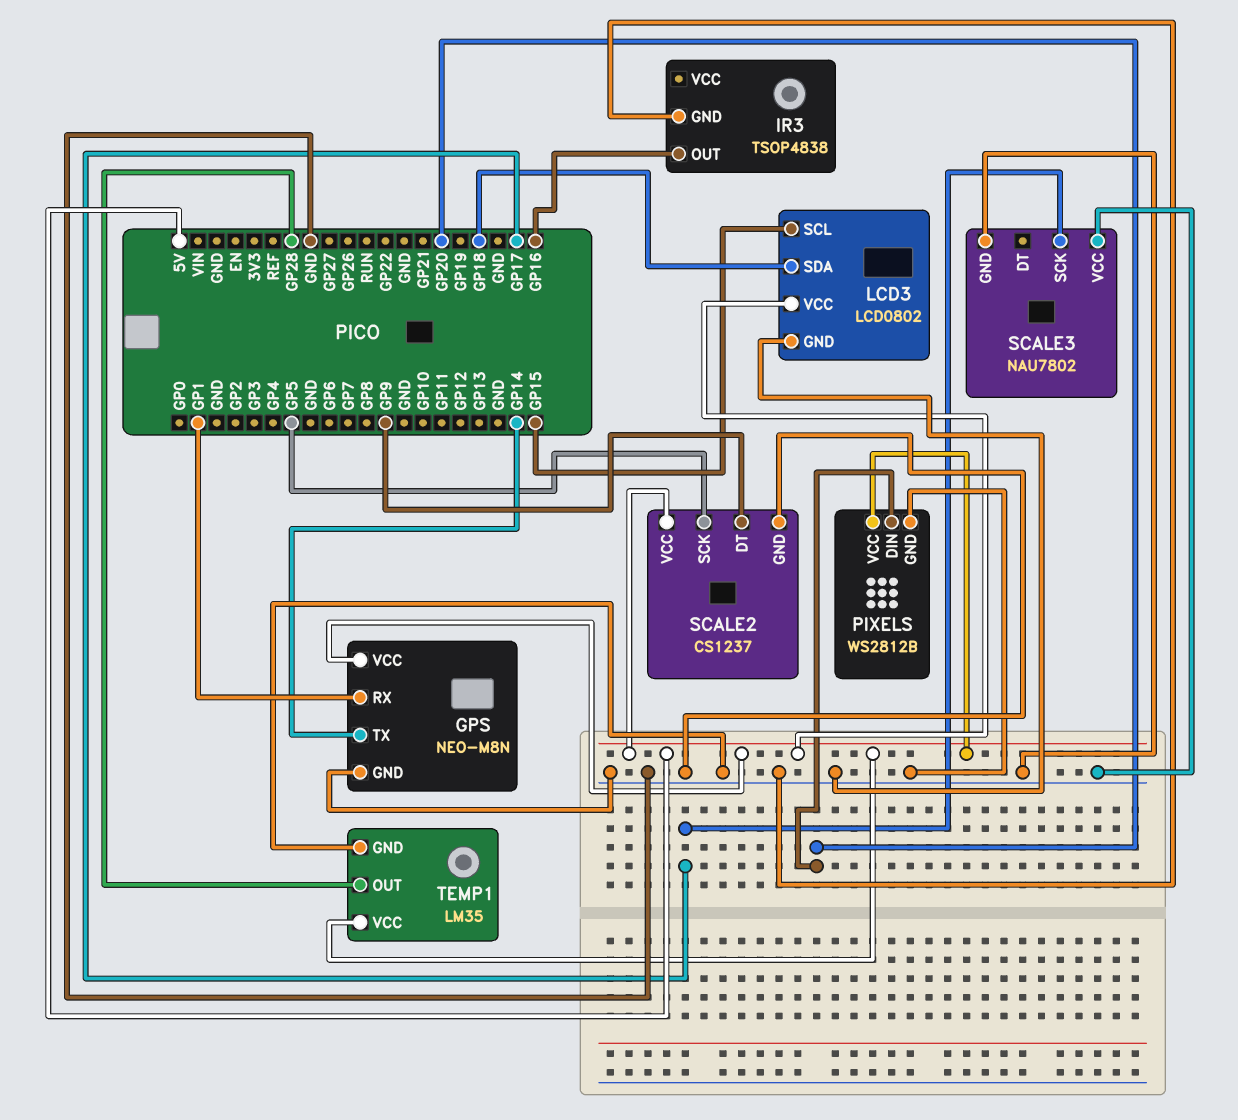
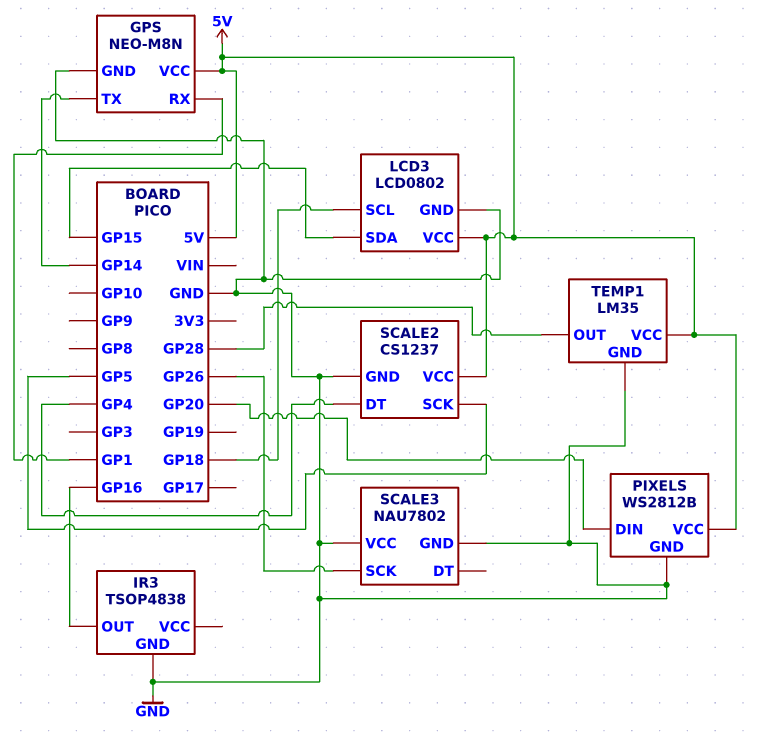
LCD3 pin SCL: GP15 -> GP18
LCD3 pin SDA: GP18 -> GP15
SCALE2 pin DT: GP9 -> GP4
SCALE3 pin SCK: GP17 -> GP26

